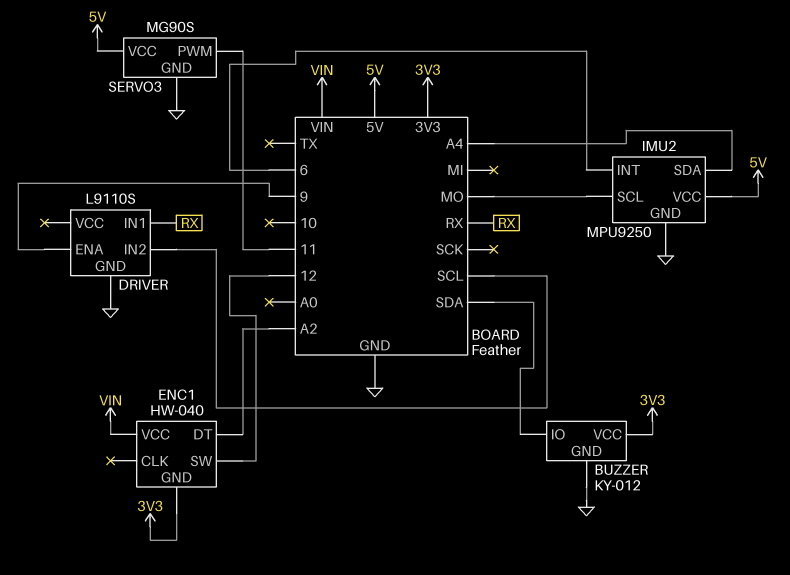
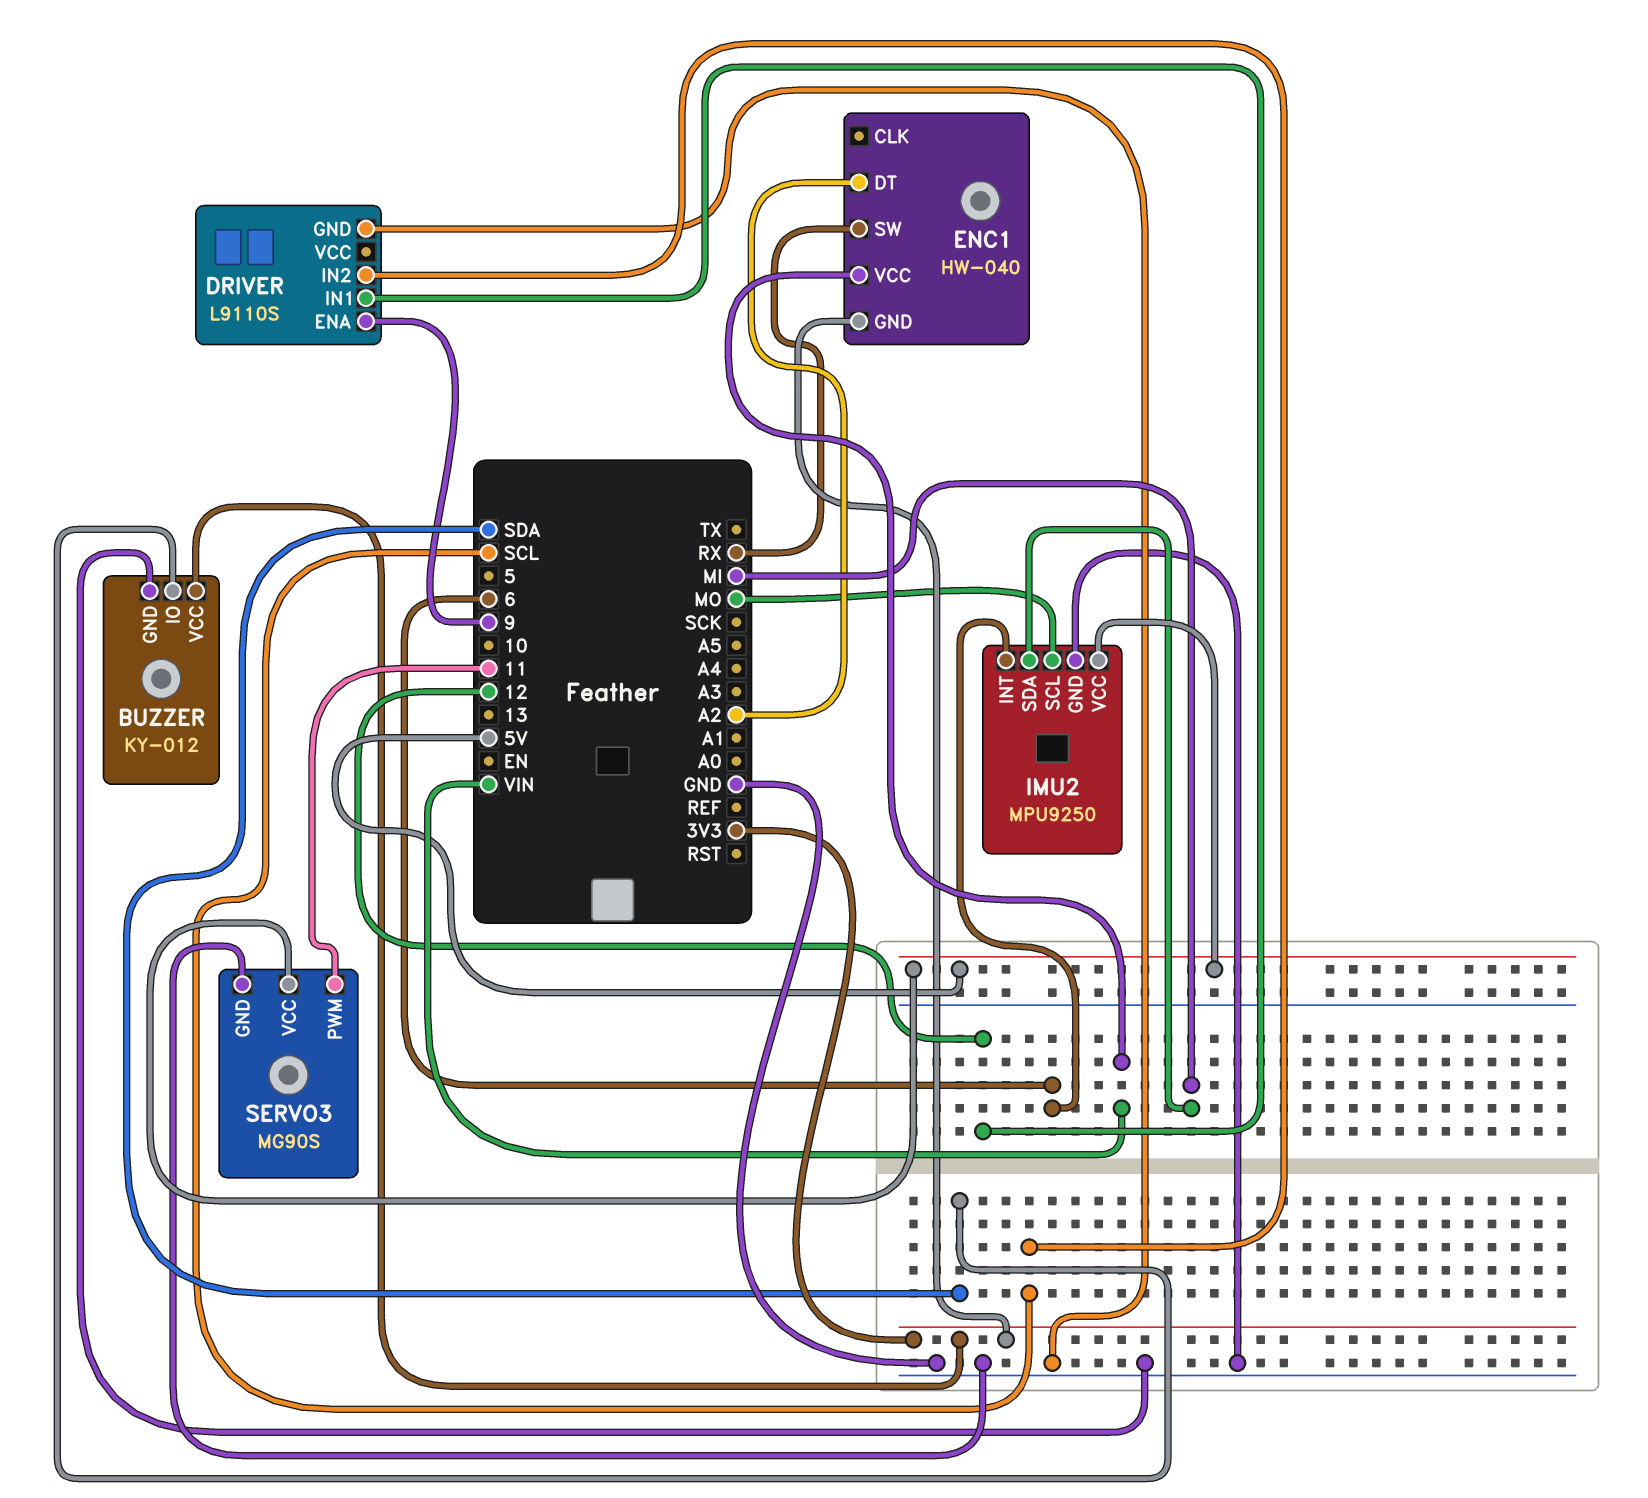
DRIVER pin IN1: RX -> 12
ENC1 pin SW: 12 -> RX
IMU2 pin SDA: A4 -> MI

